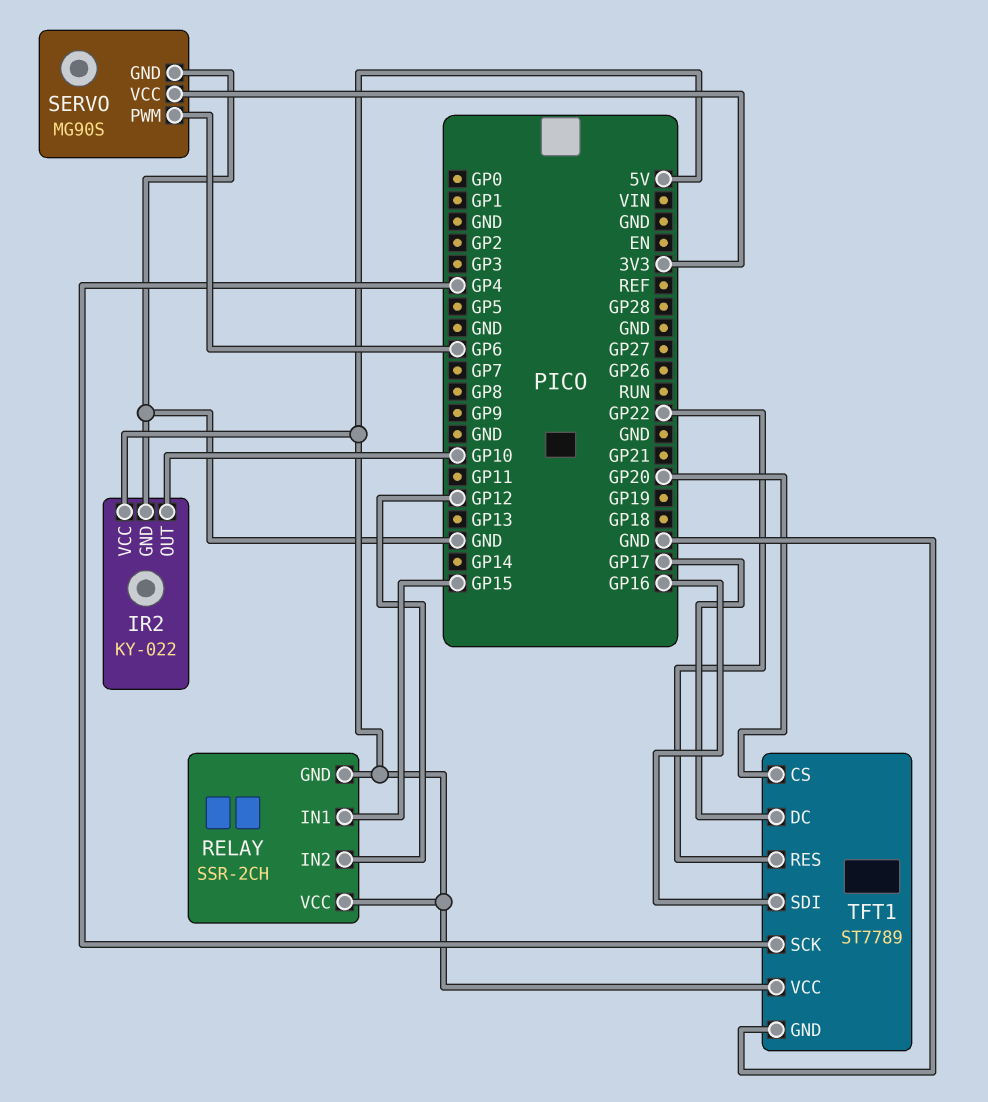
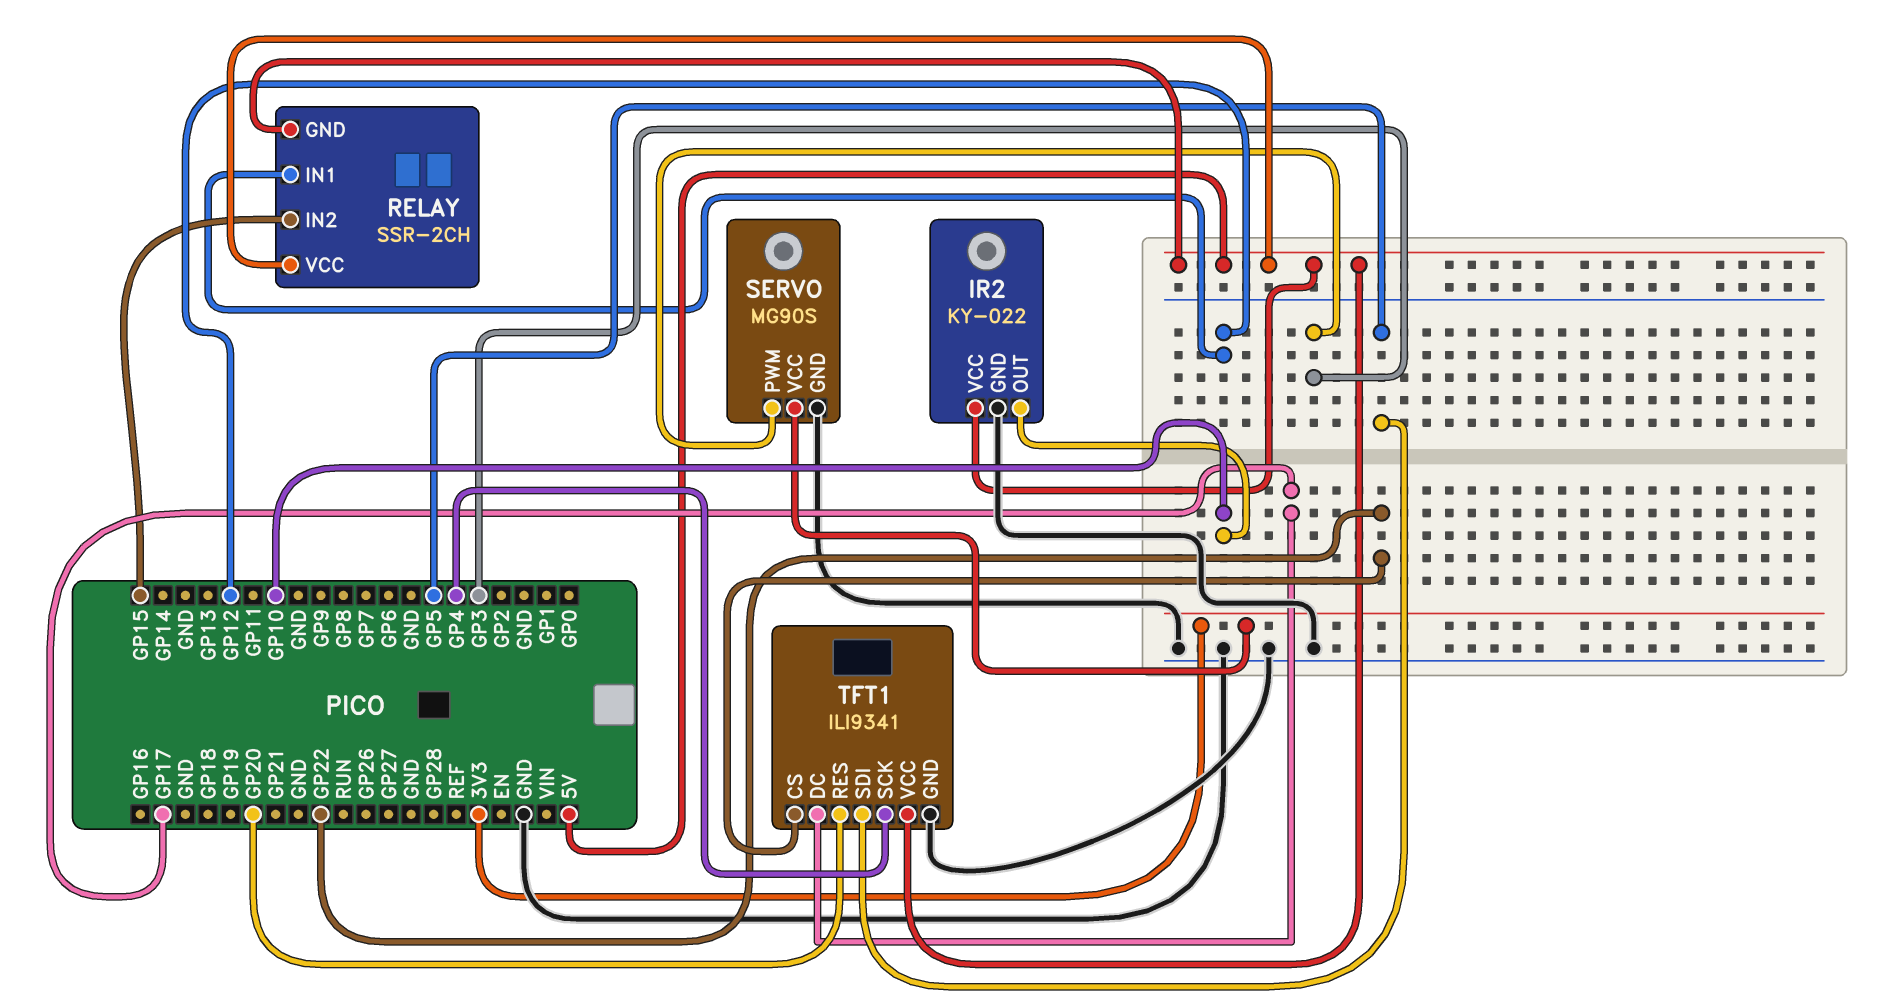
RELAY pin IN1: GP15 -> GP12
RELAY pin IN2: GP12 -> GP15
SERVO pin PWM: GP6 -> GP3
TFT1: ST7789 -> ILI9341
TFT1 pin CS: GP20 -> GP22
TFT1 pin RES: GP22 -> GP20
TFT1 pin SDI: GP16 -> GP5

